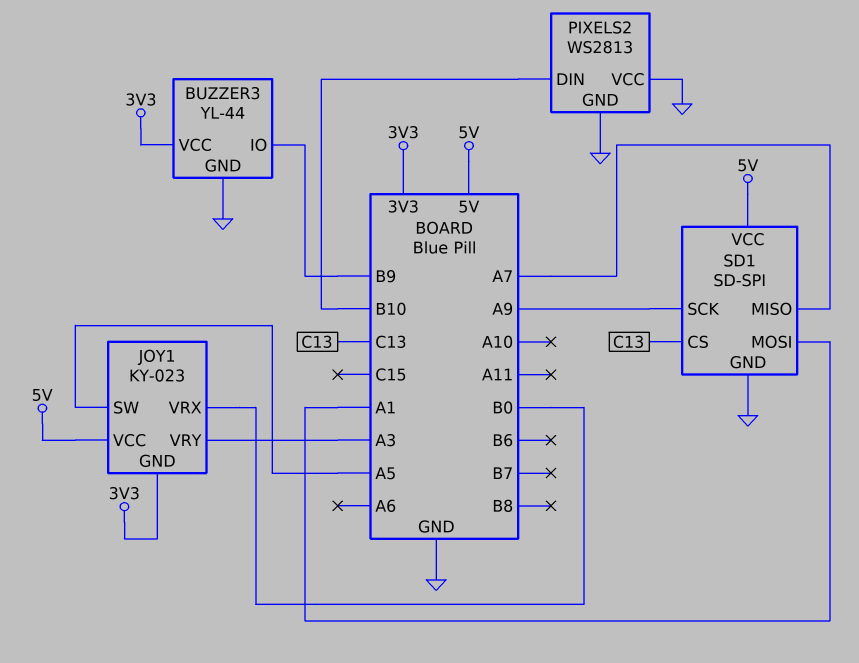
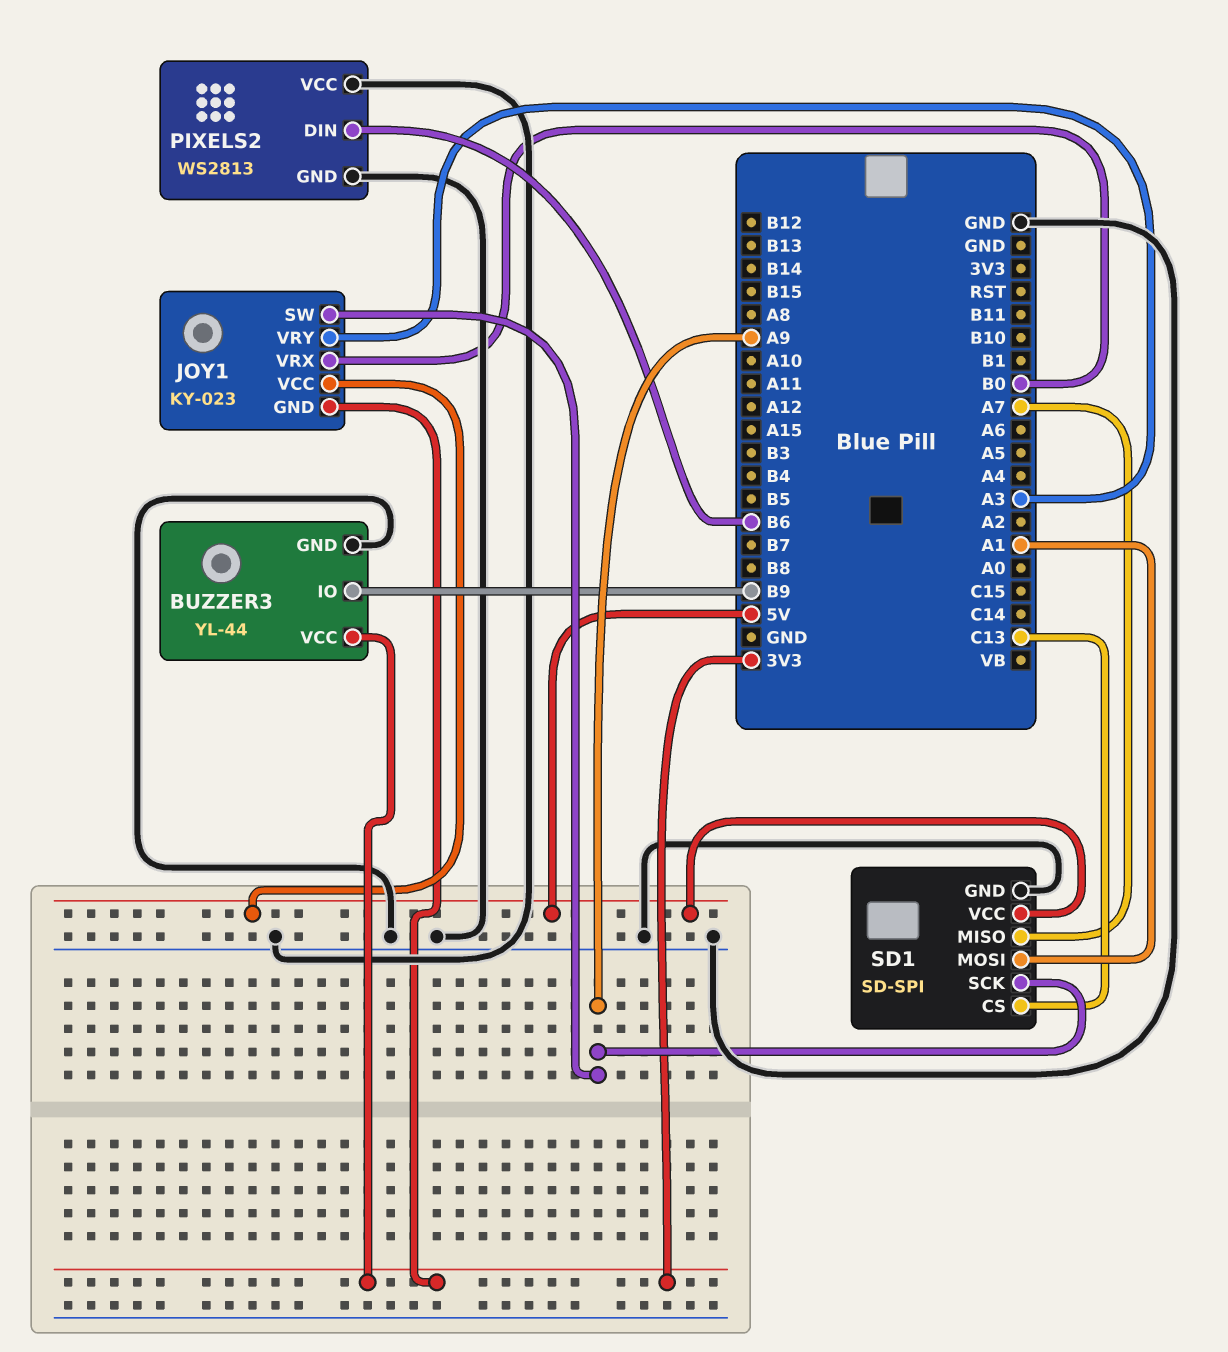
JOY1 pin SW: A5 -> A9
PIXELS2 pin DIN: B10 -> B6

